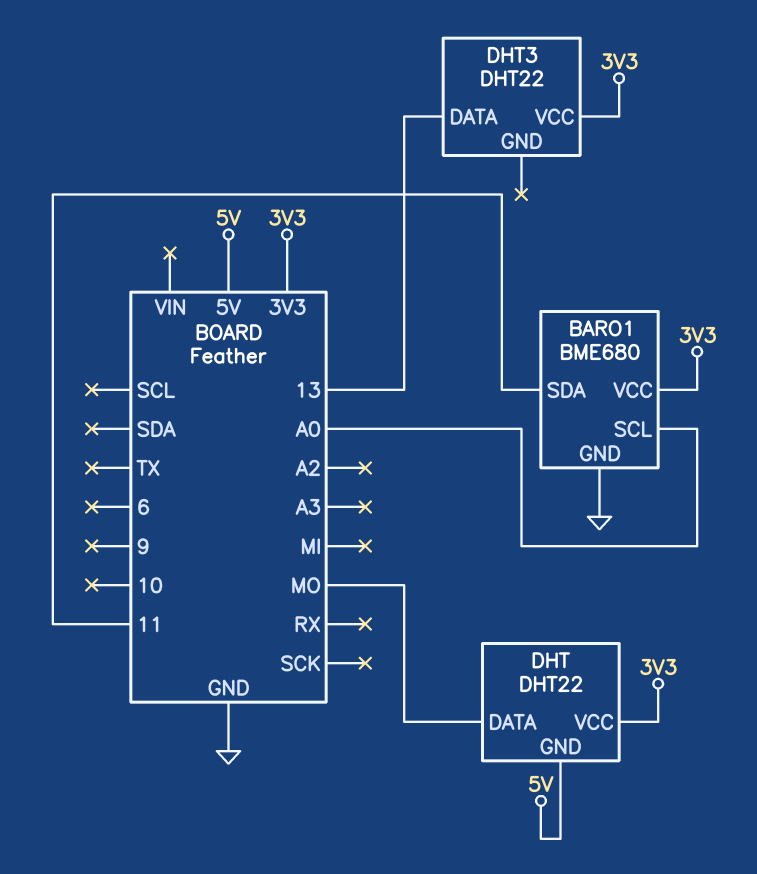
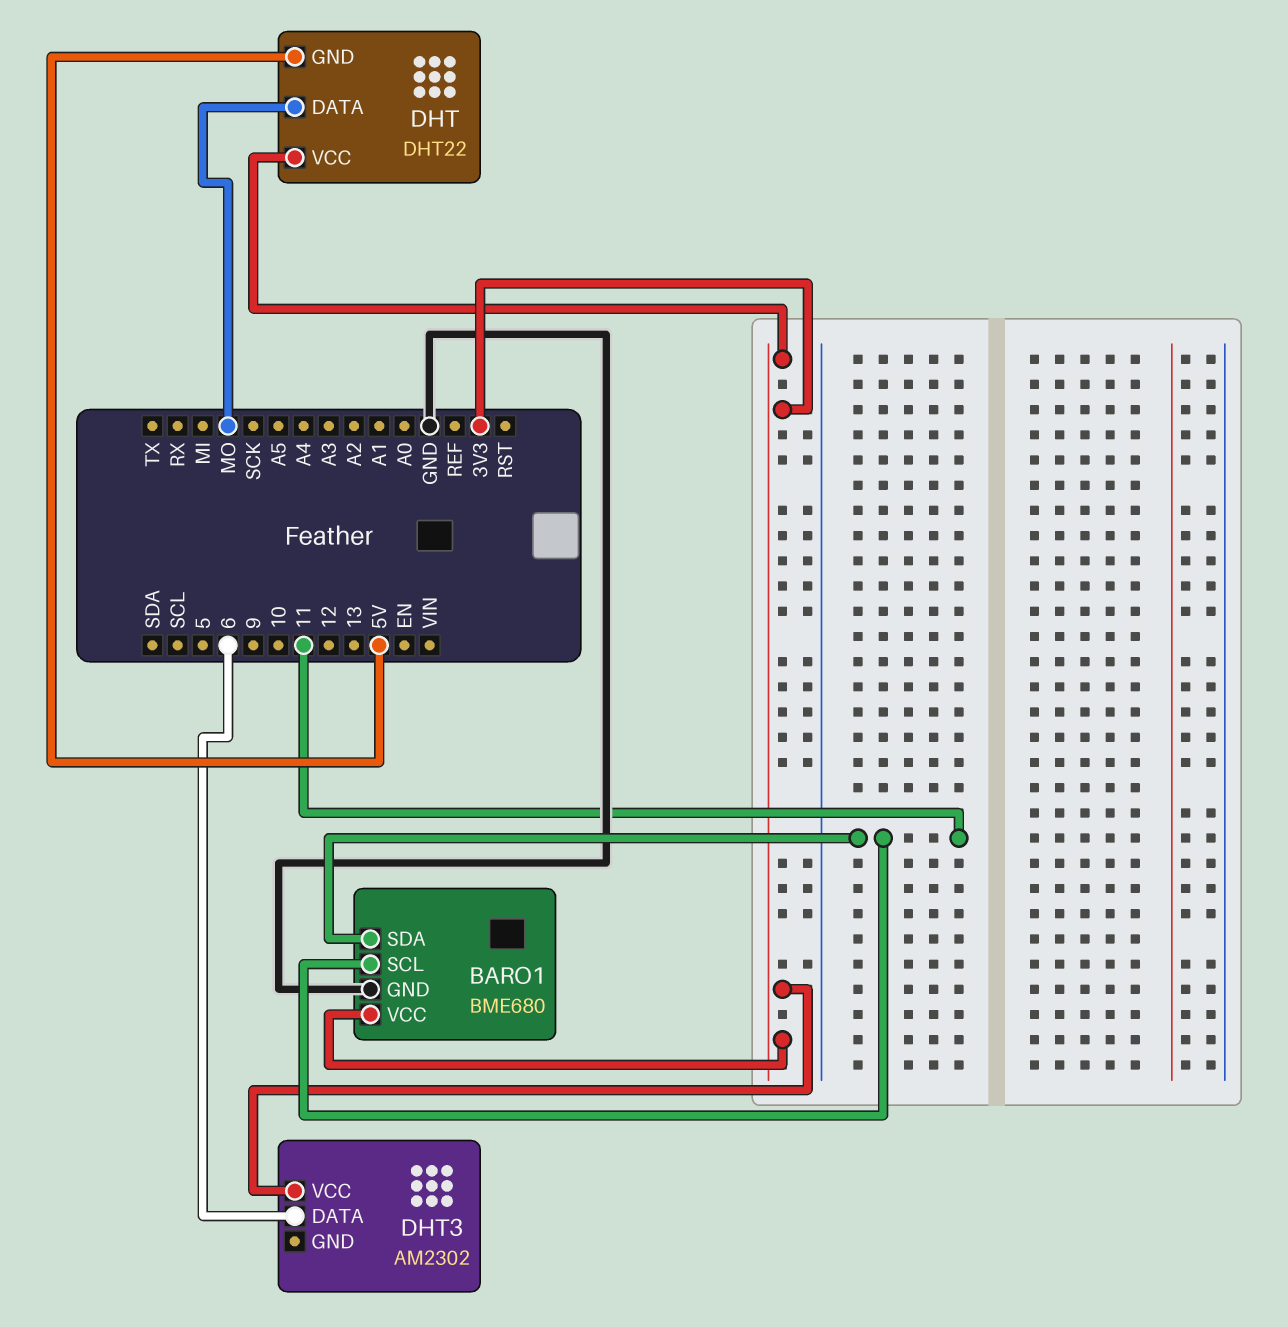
BARO1 pin SCL: A0 -> 11
DHT3: DHT22 -> AM2302
DHT3 pin DATA: 13 -> 6

